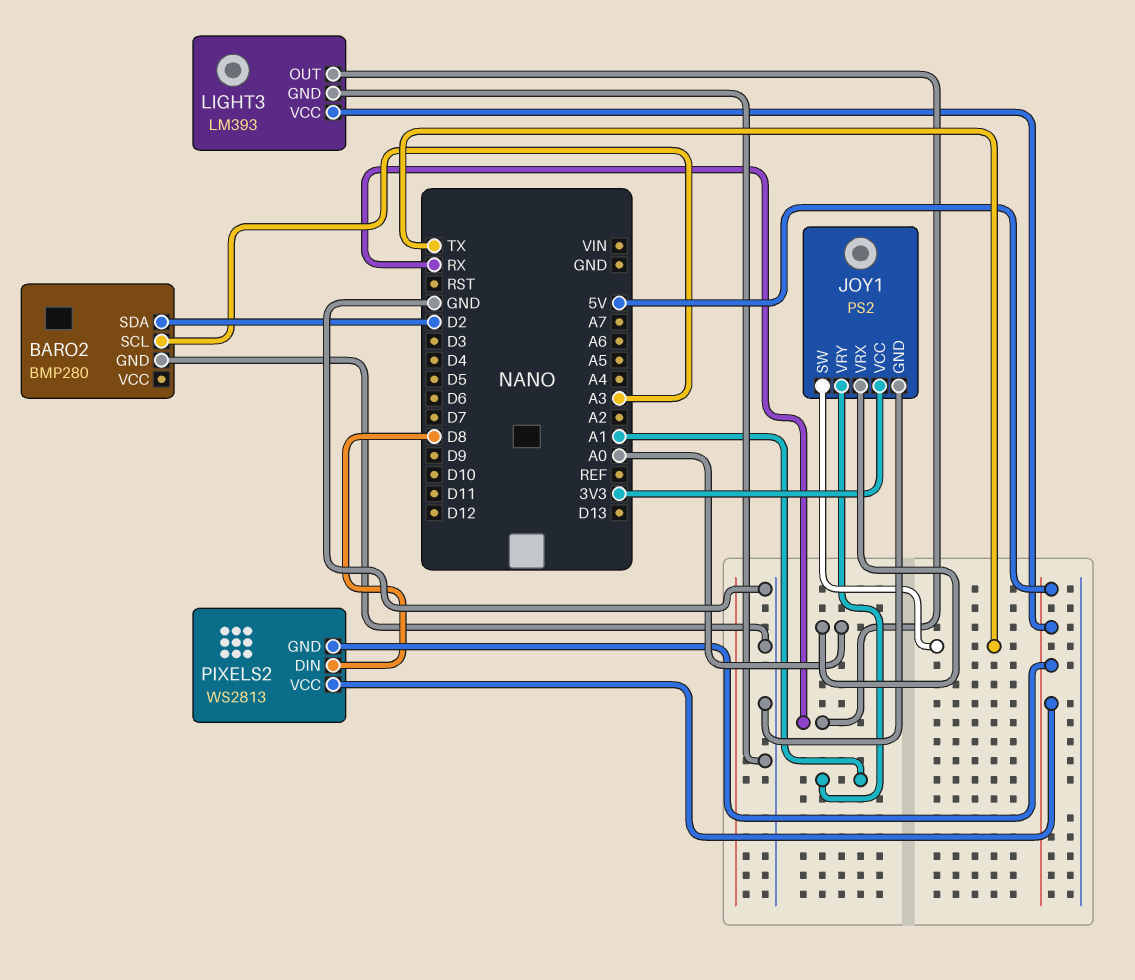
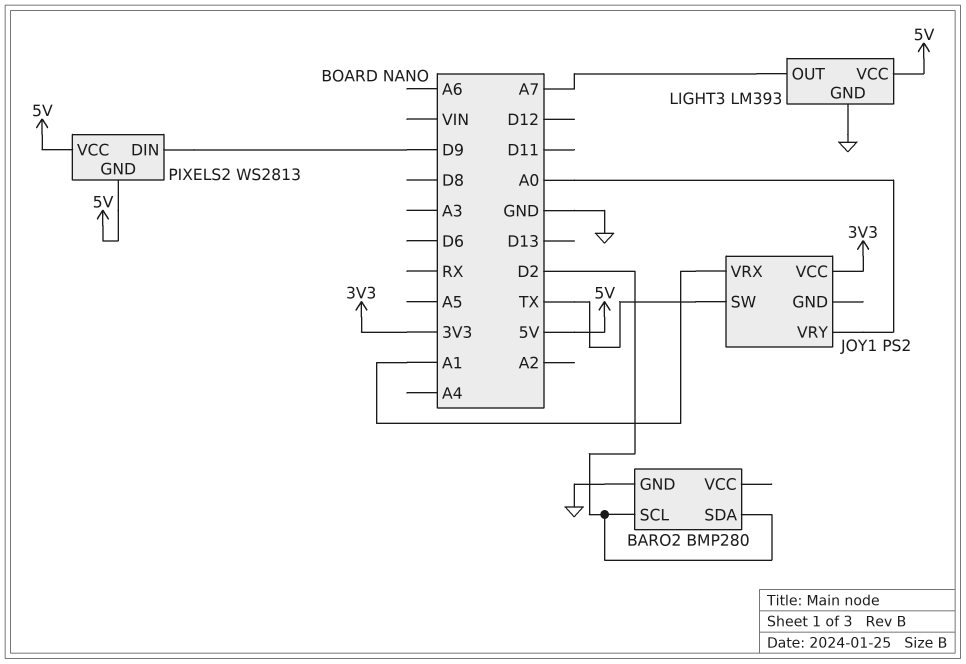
BARO2 pin SCL: A3 -> D2
JOY1 pin GND: GND -> none
JOY1 pin VRX: A0 -> A1
JOY1 pin VRY: A1 -> A0
LIGHT3 pin OUT: RX -> A7
PIXELS2 pin DIN: D8 -> D9

